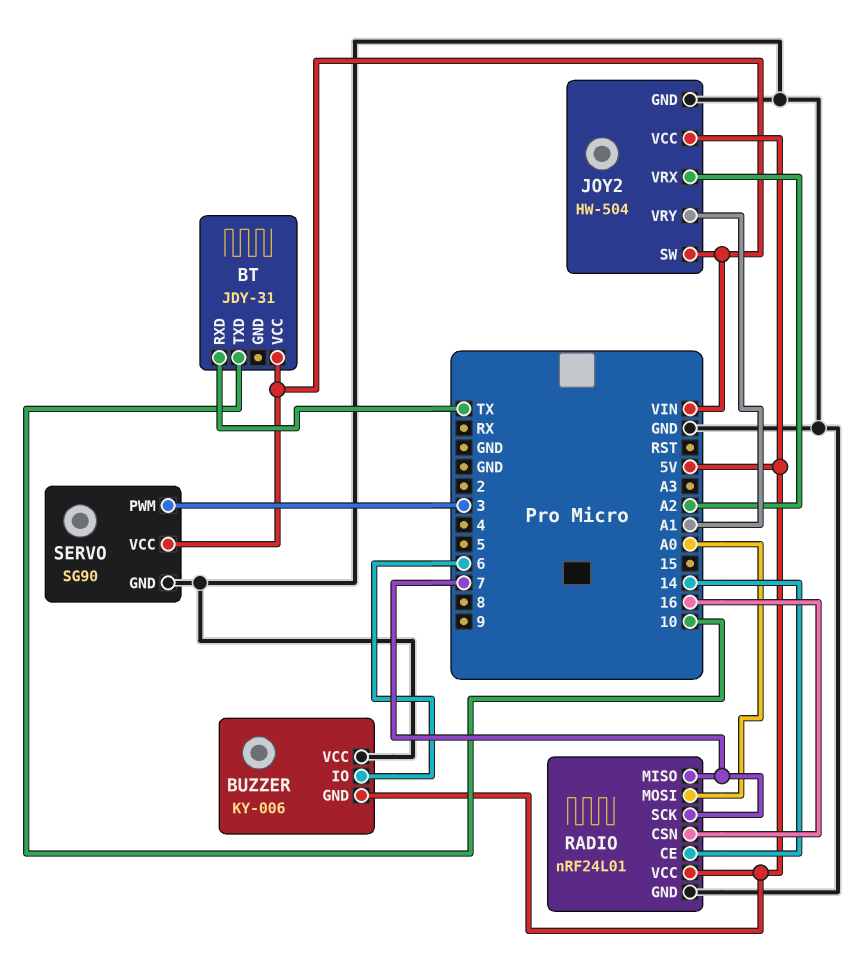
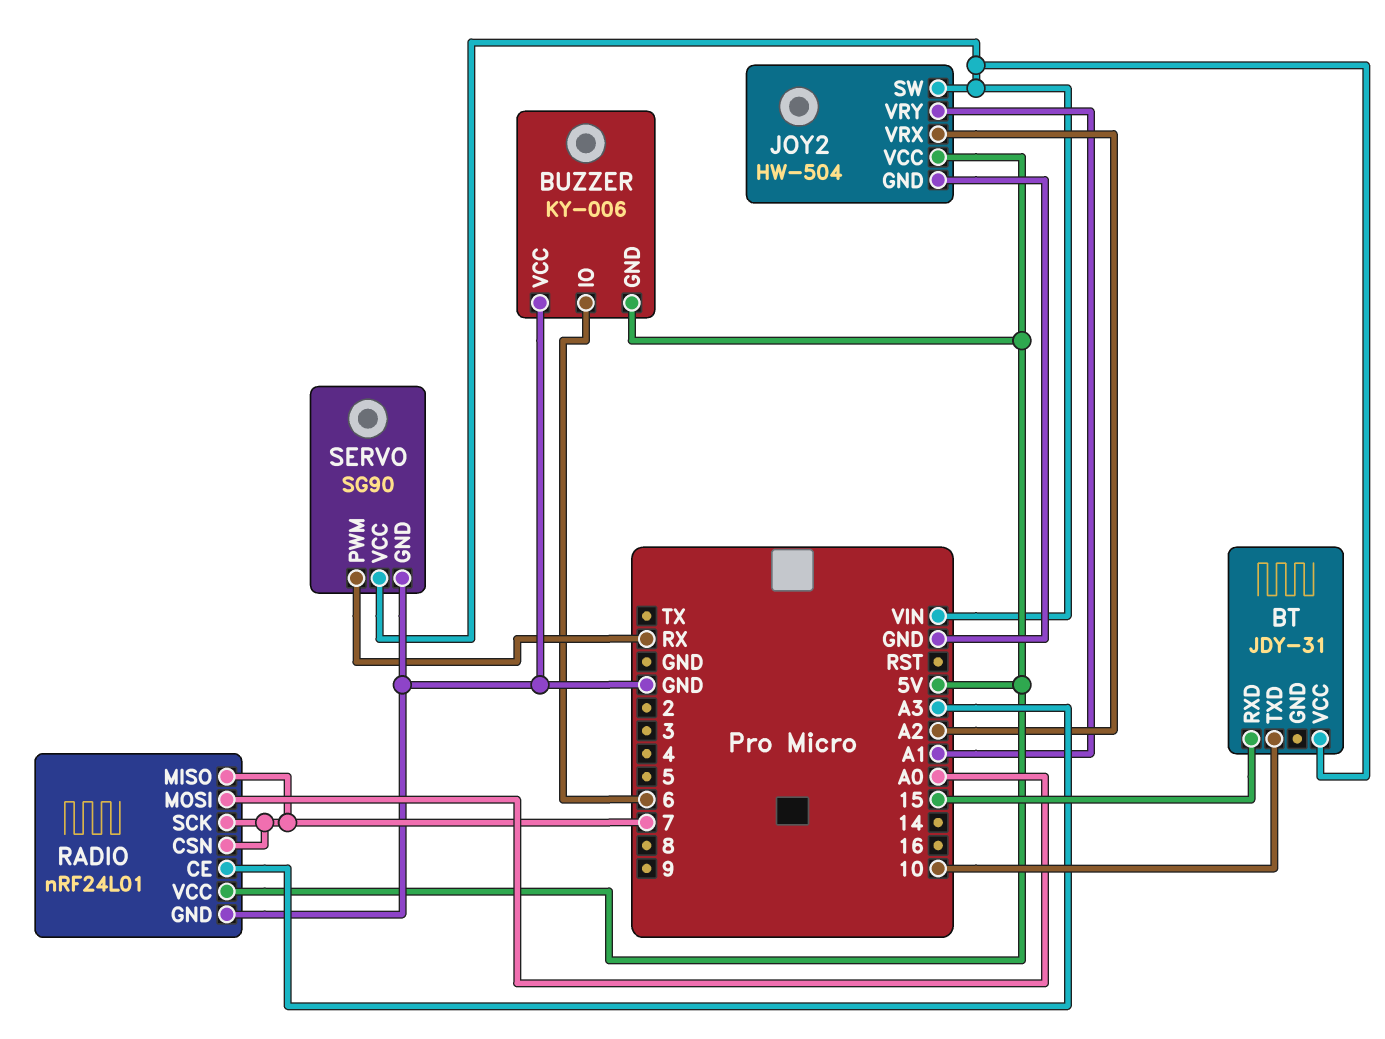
BT pin RXD: TX -> 15
RADIO pin CE: 14 -> A3
RADIO pin CSN: 16 -> 7
SERVO pin PWM: 3 -> RX

